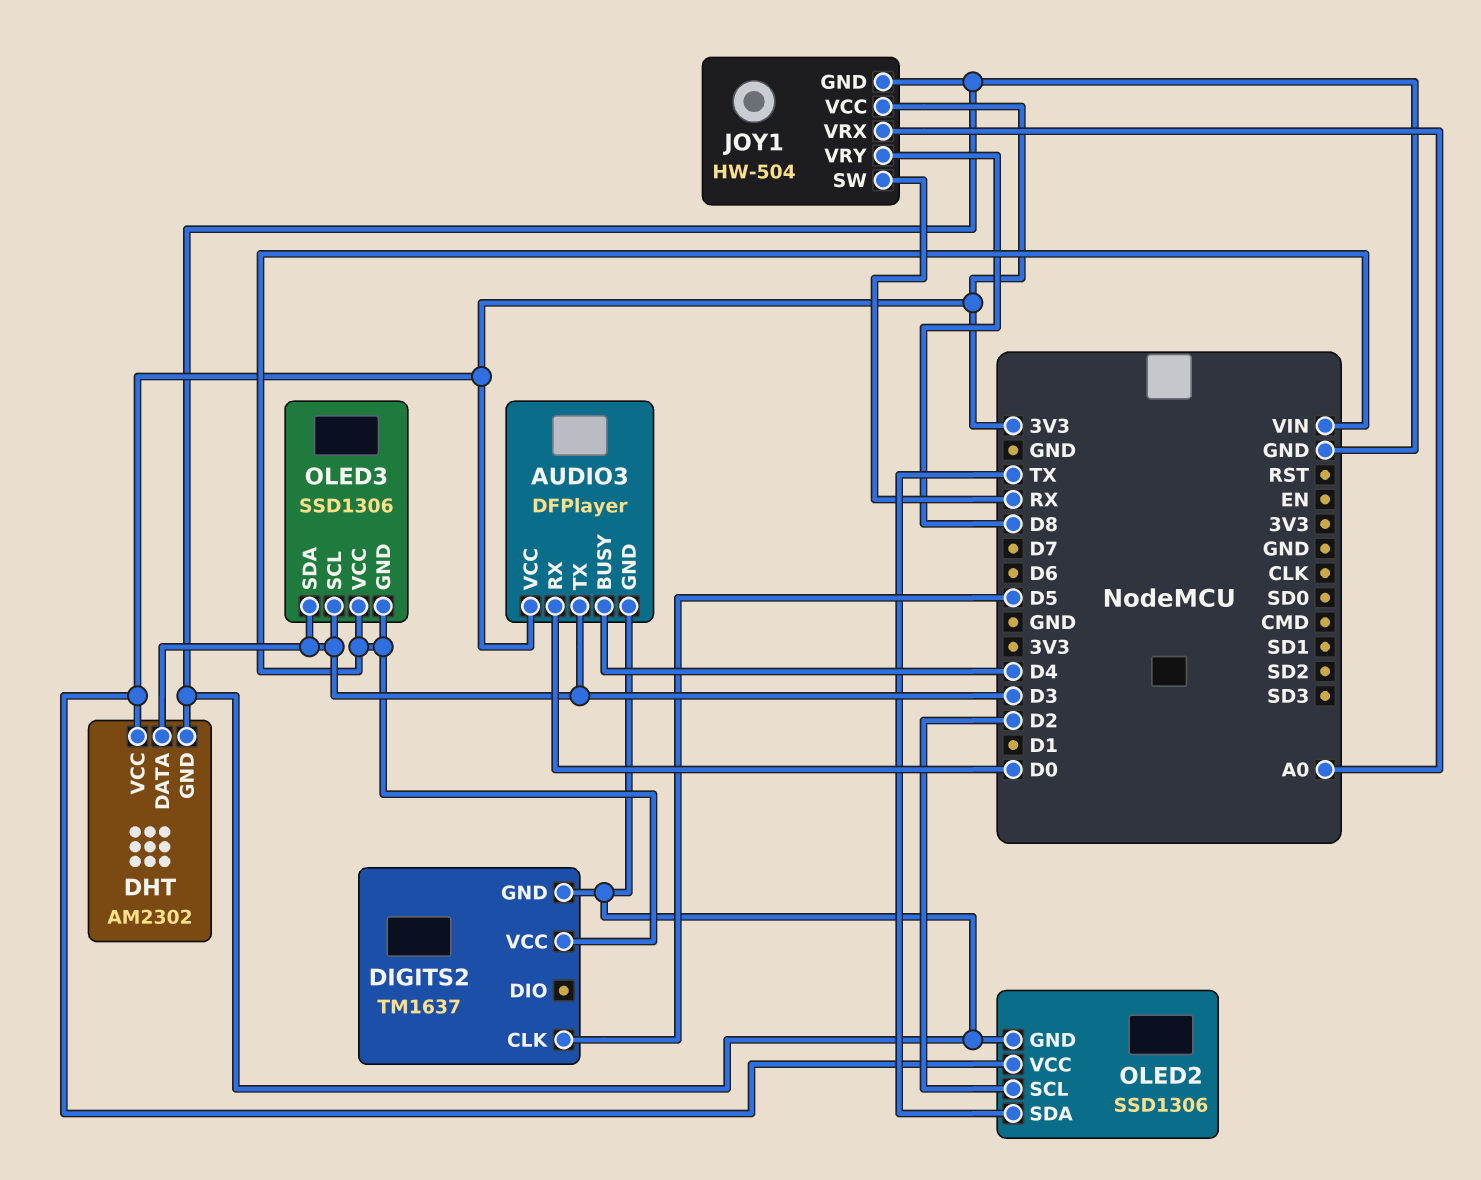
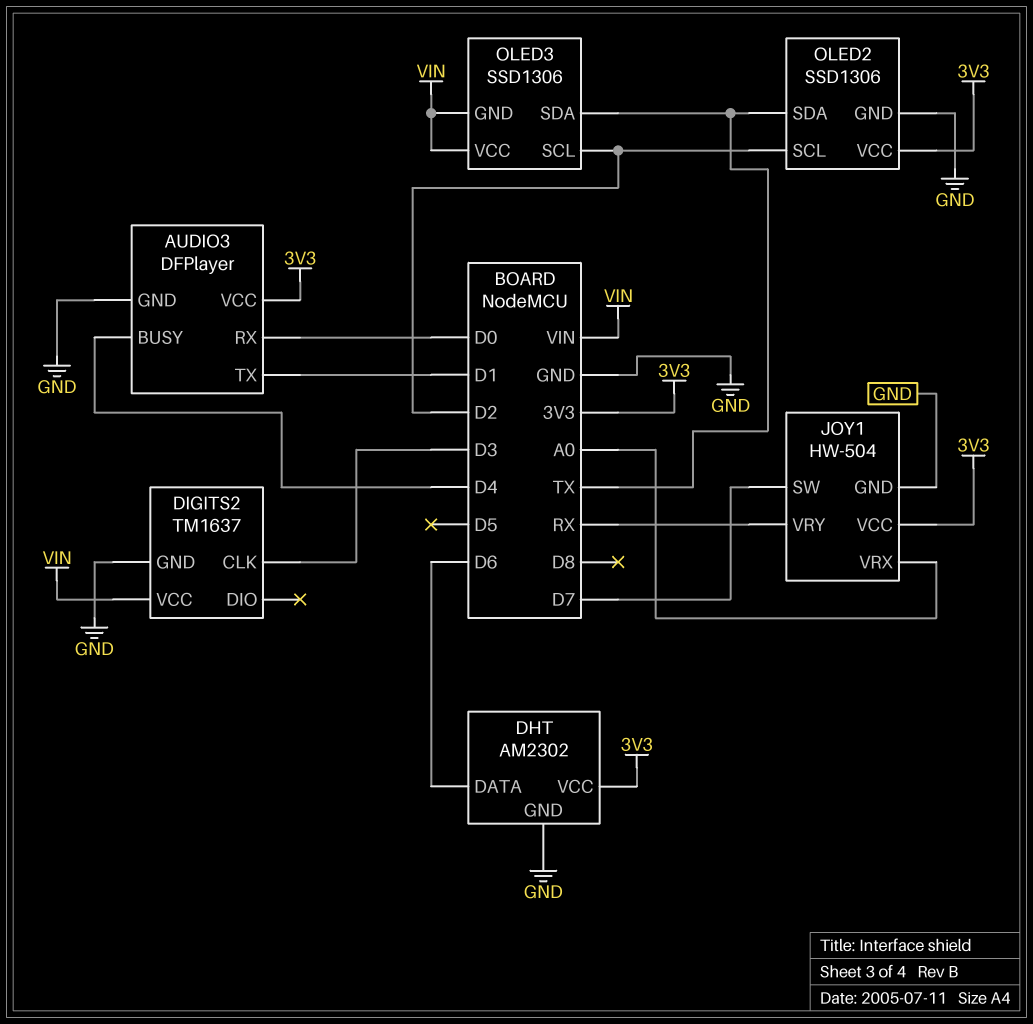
AUDIO3 pin TX: D3 -> D1
DHT pin DATA: D3 -> D6
DIGITS2 pin CLK: D5 -> D3
JOY1 pin SW: RX -> D7
JOY1 pin VRY: D8 -> RX
OLED3 pin SCL: D3 -> D2
OLED3 pin SDA: D3 -> TX

